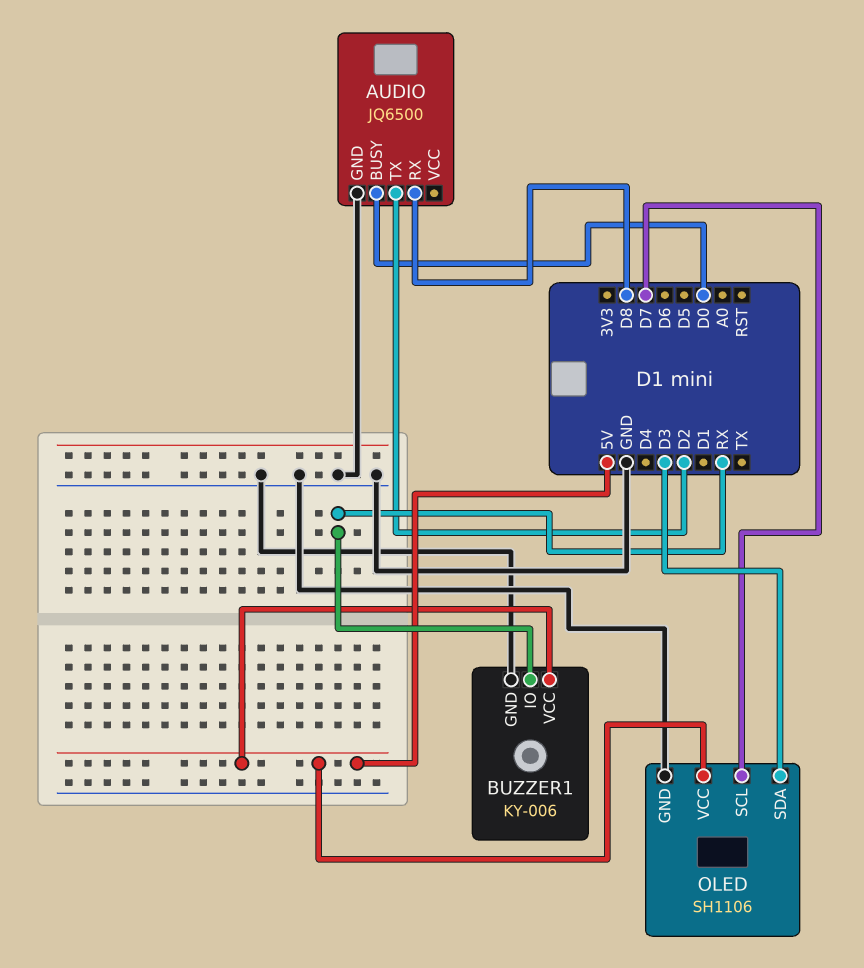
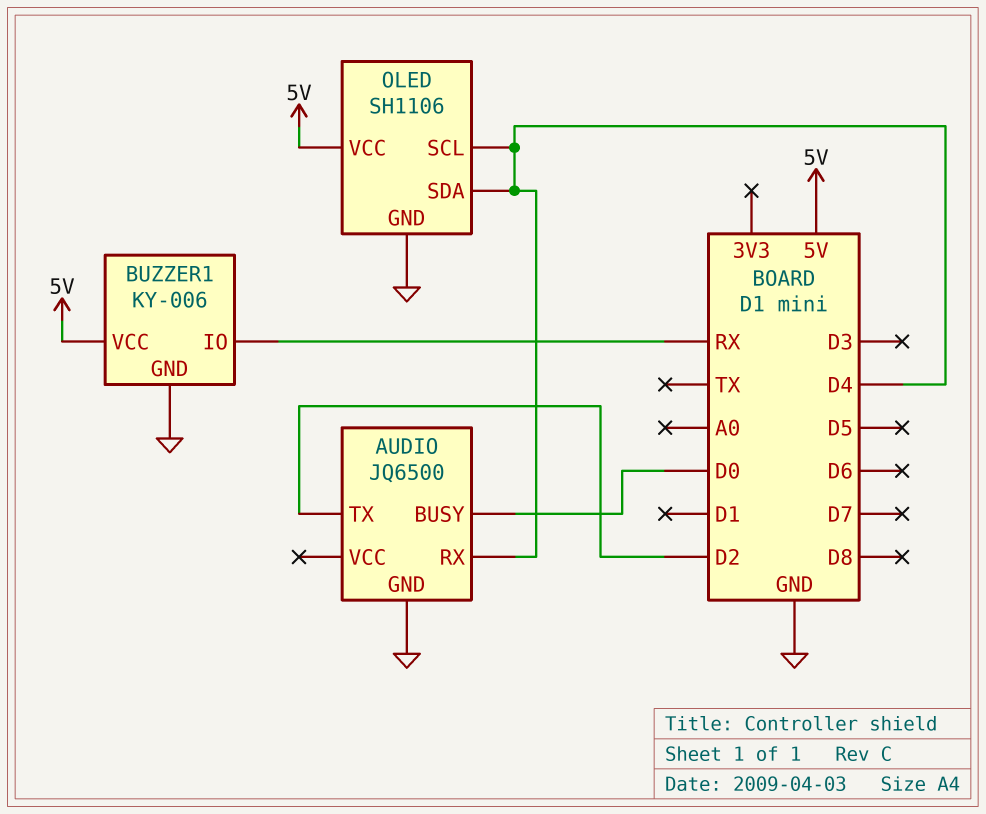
AUDIO pin RX: D8 -> D4
OLED pin SCL: D7 -> D4
OLED pin SDA: D3 -> D4

